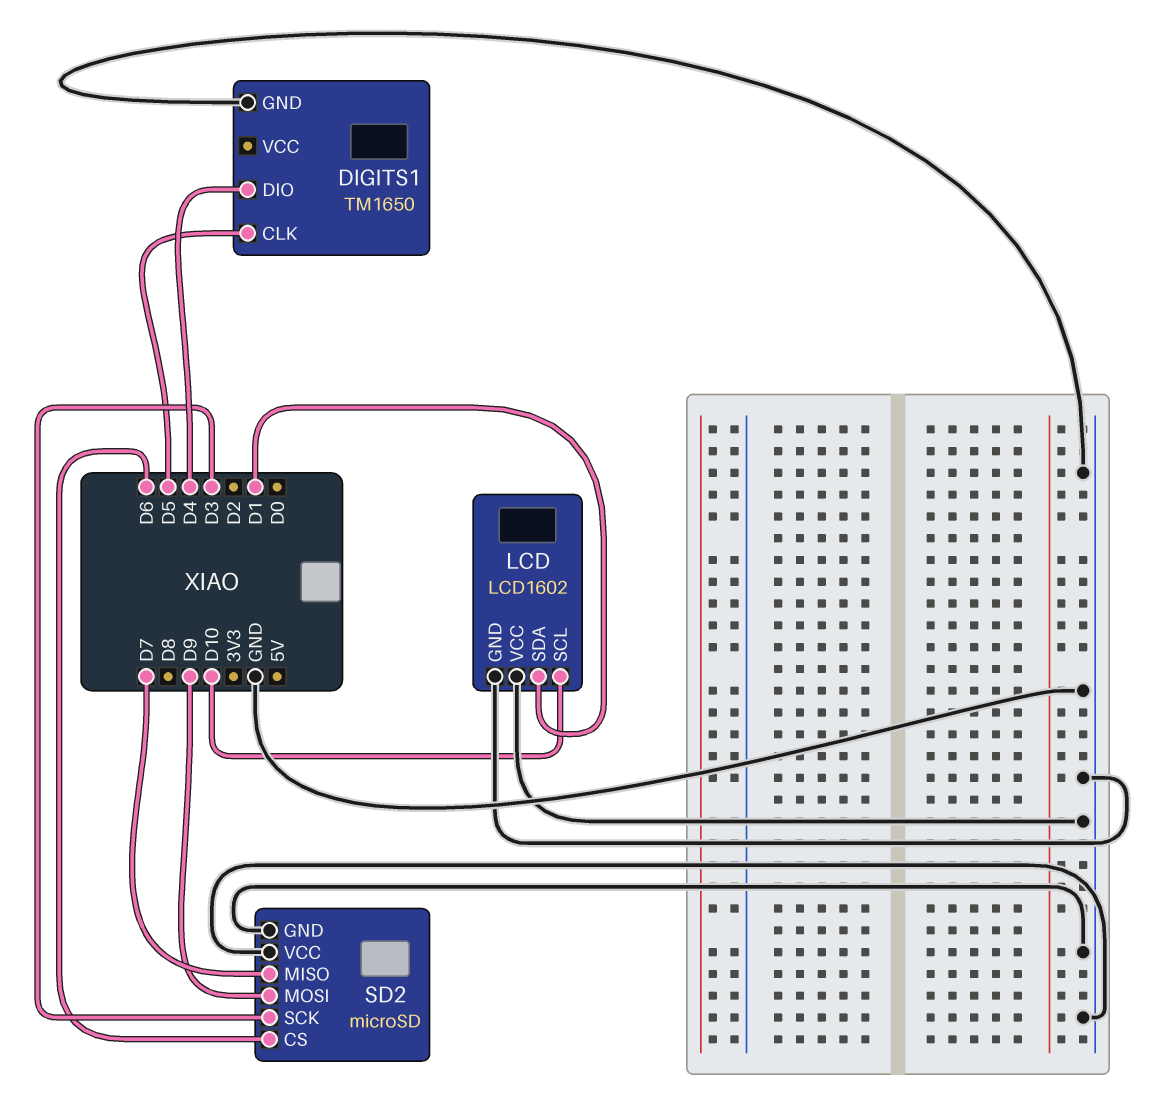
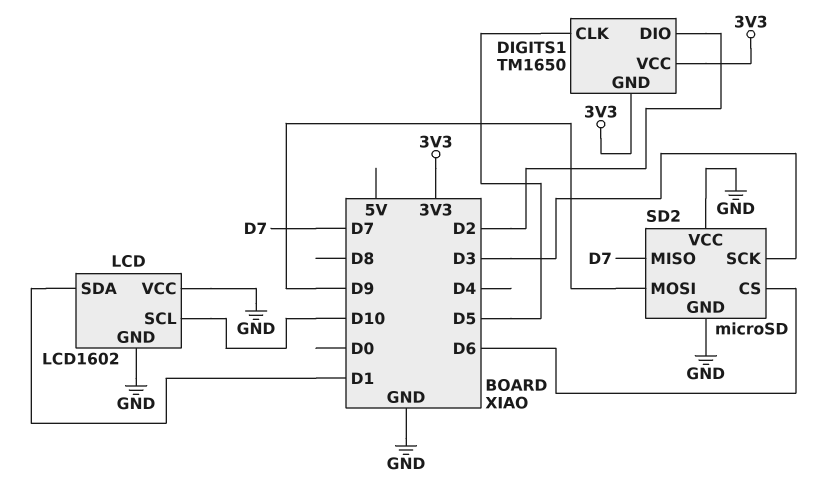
DIGITS1 pin DIO: D4 -> D2
DIGITS1 pin GND: GND -> 3V3
DIGITS1 pin VCC: none -> 3V3

